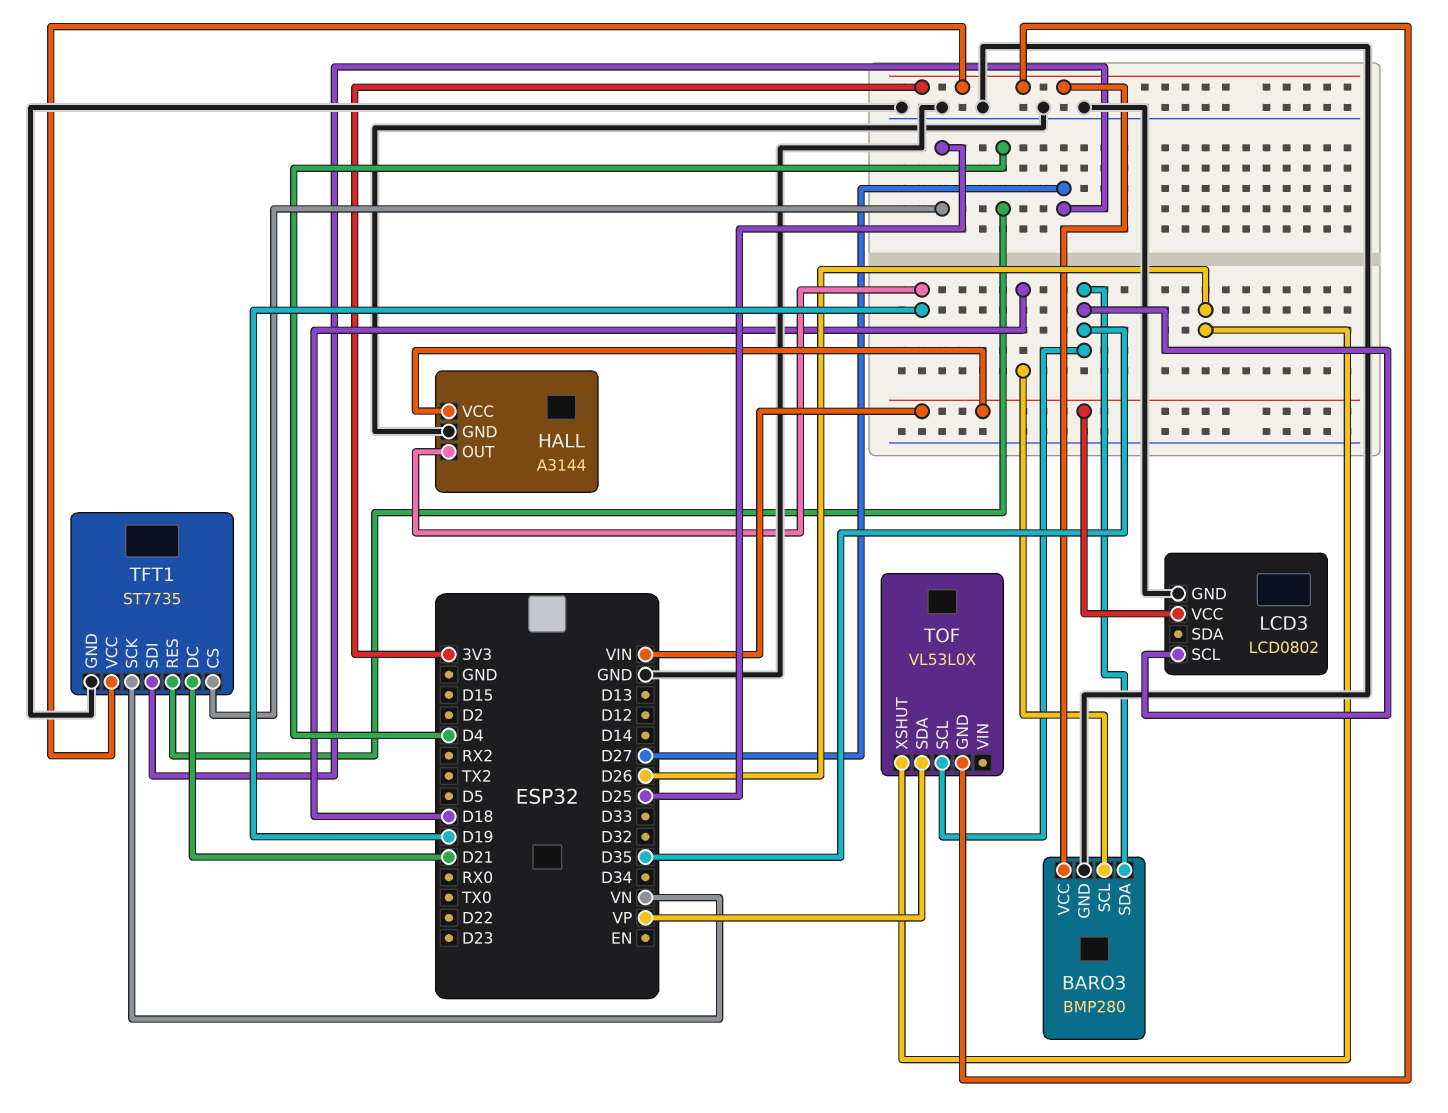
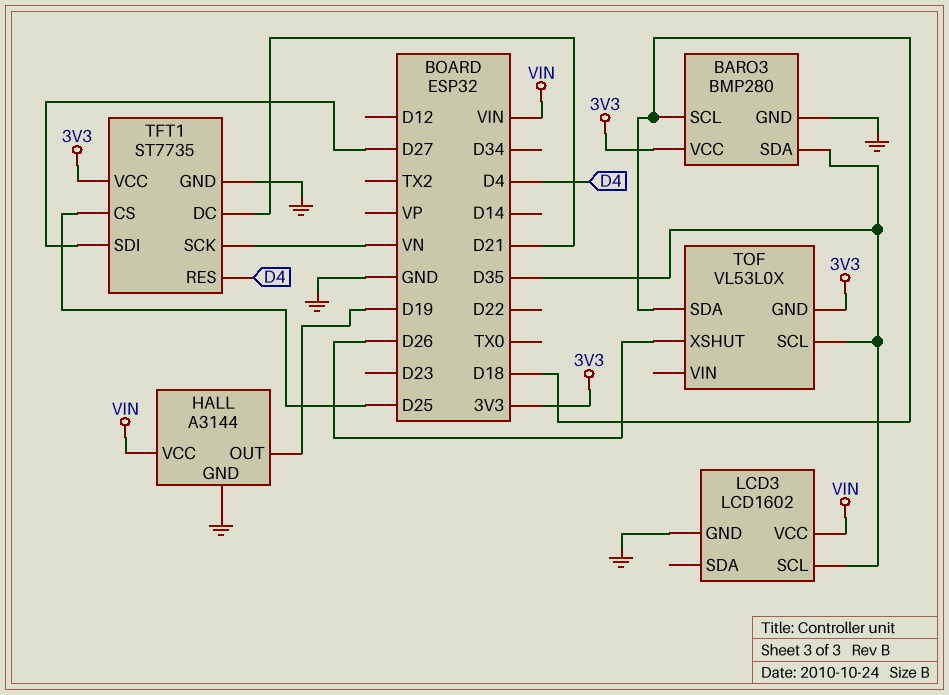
LCD3: LCD0802 -> LCD1602
TOF pin SDA: VP -> D18

